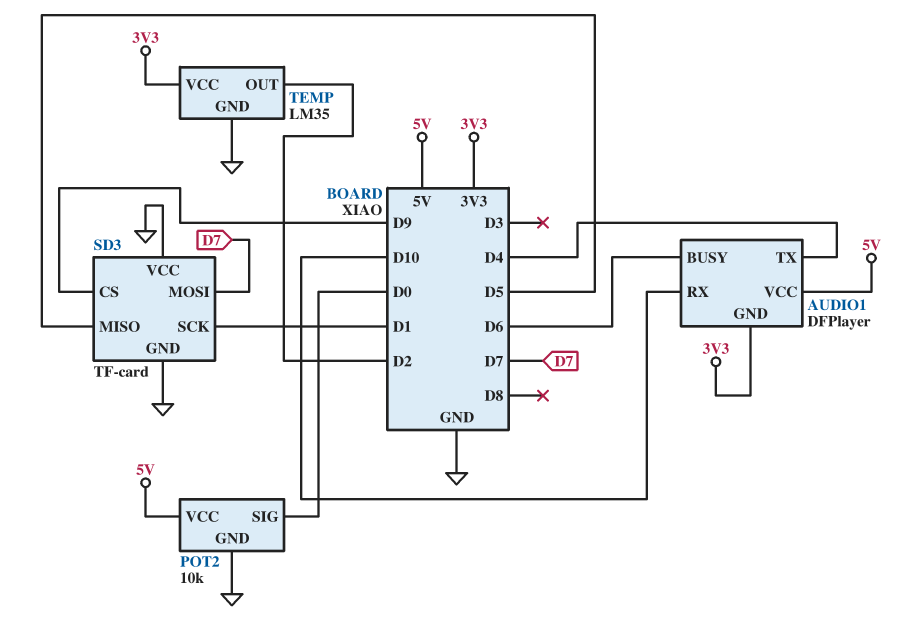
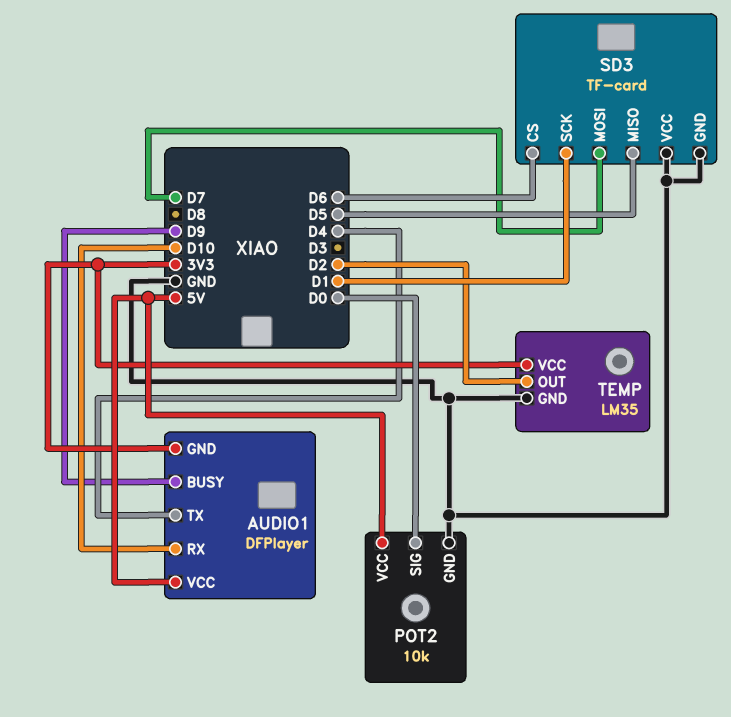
AUDIO1 pin BUSY: D6 -> D9
SD3 pin CS: D9 -> D6

